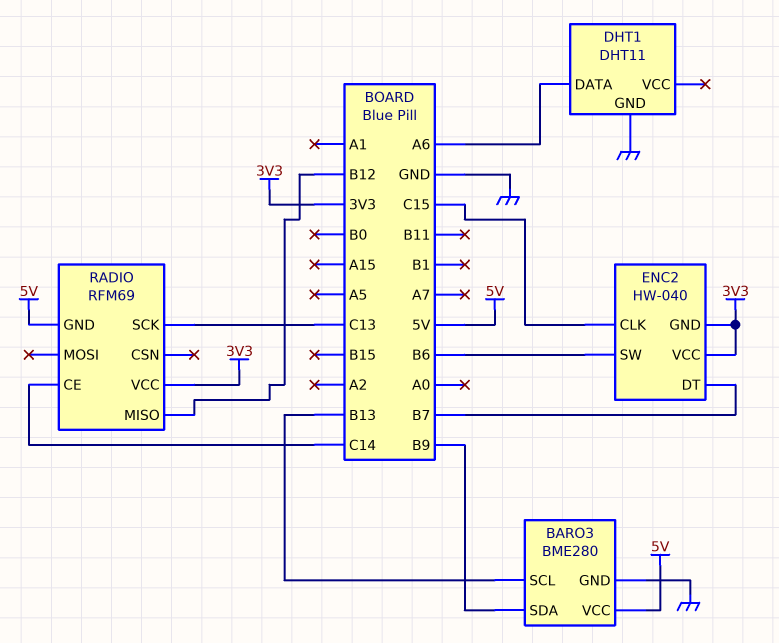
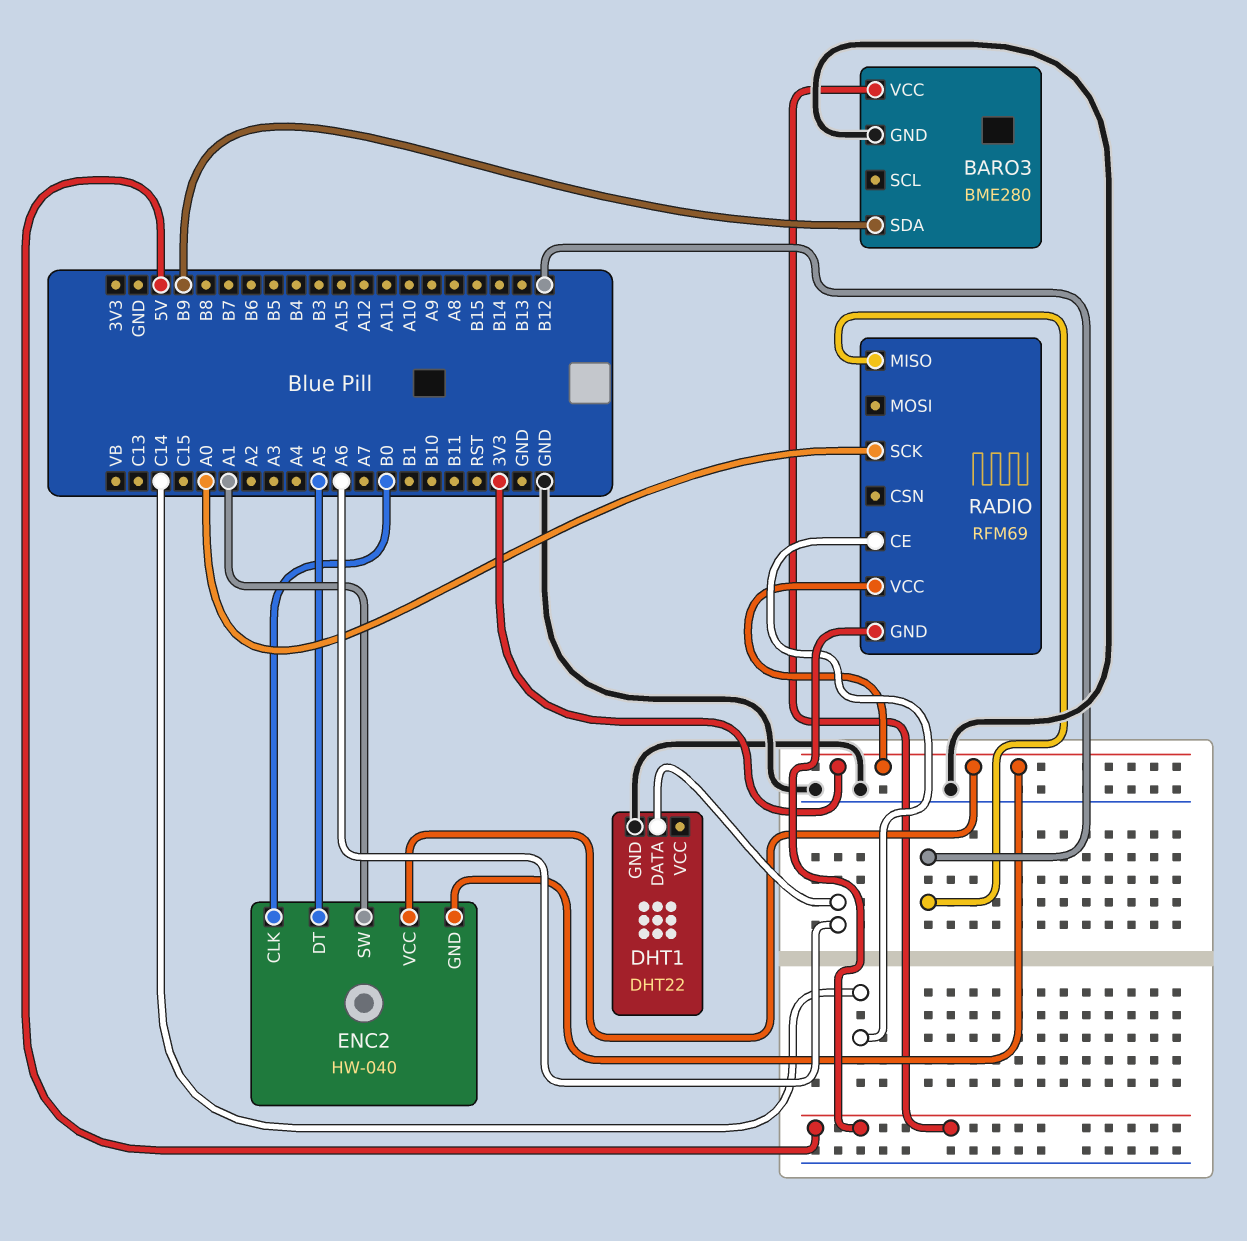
BARO3 pin SCL: B13 -> none
DHT1: DHT11 -> DHT22
ENC2 pin CLK: C15 -> B0
ENC2 pin DT: B7 -> A5
ENC2 pin SW: B6 -> A1
RADIO pin SCK: C13 -> A0

